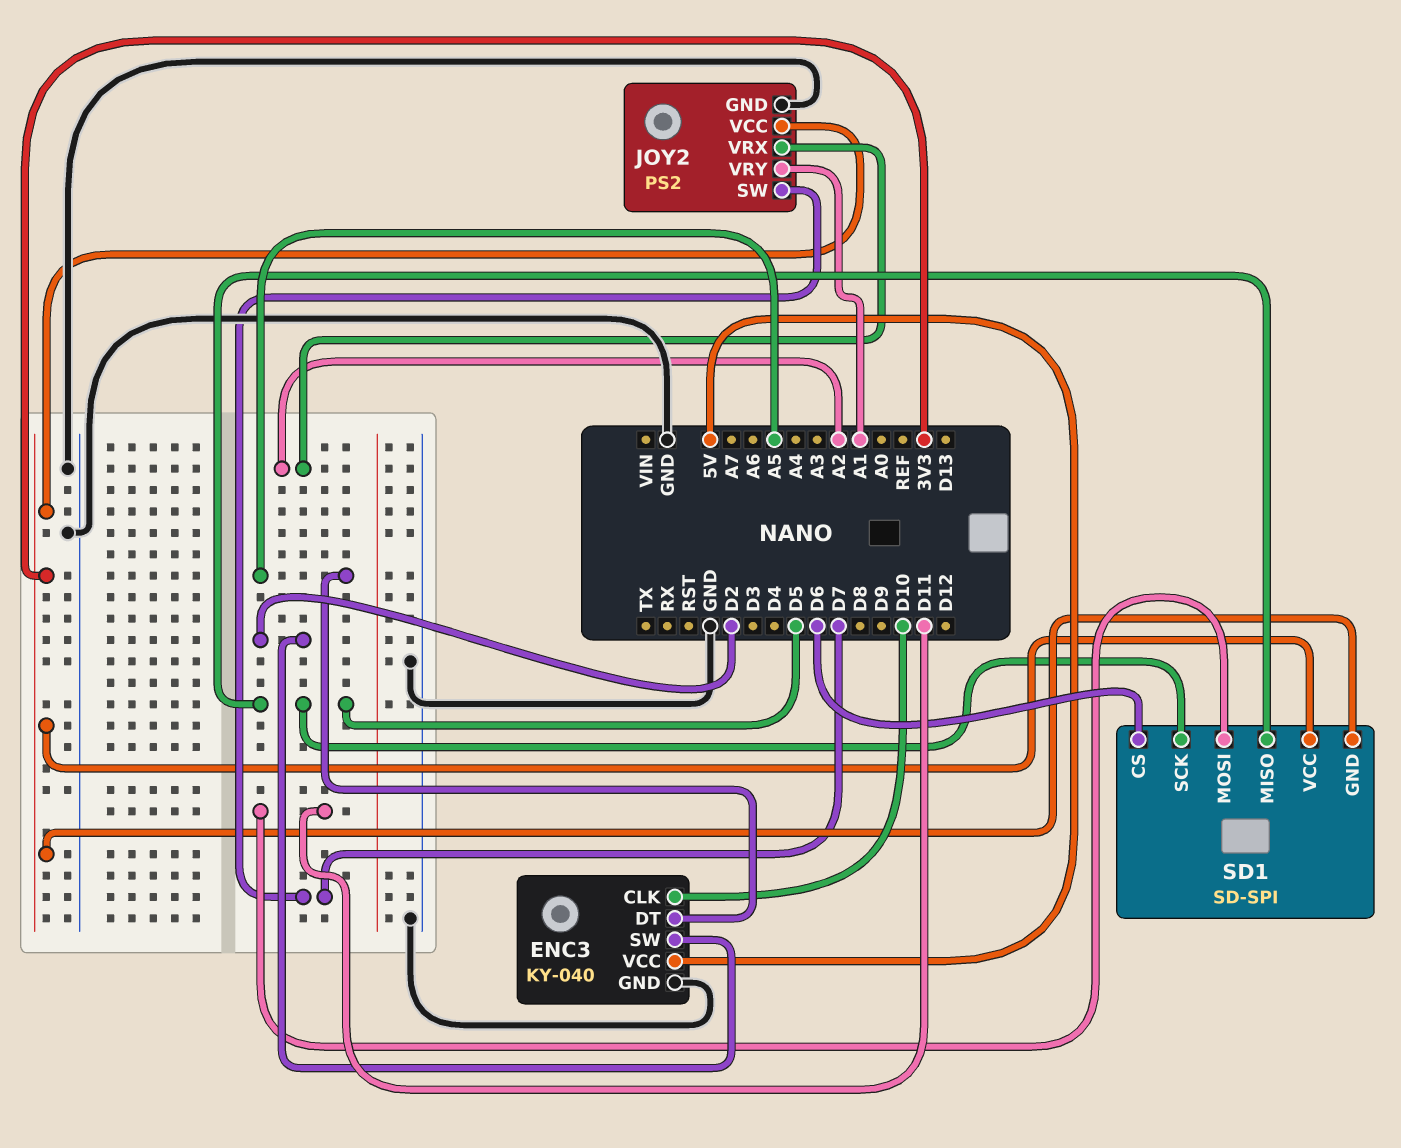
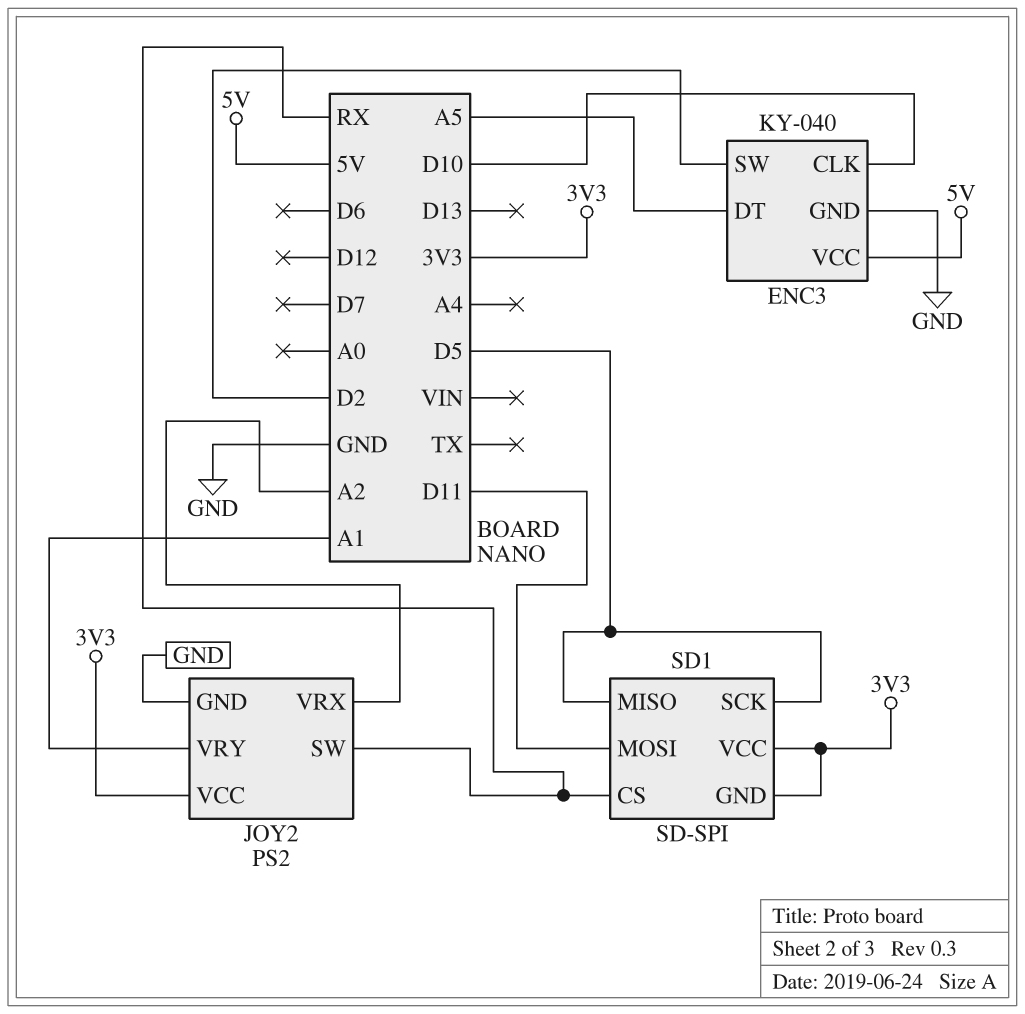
JOY2 pin SW: D7 -> RX
SD1 pin CS: D6 -> RX

